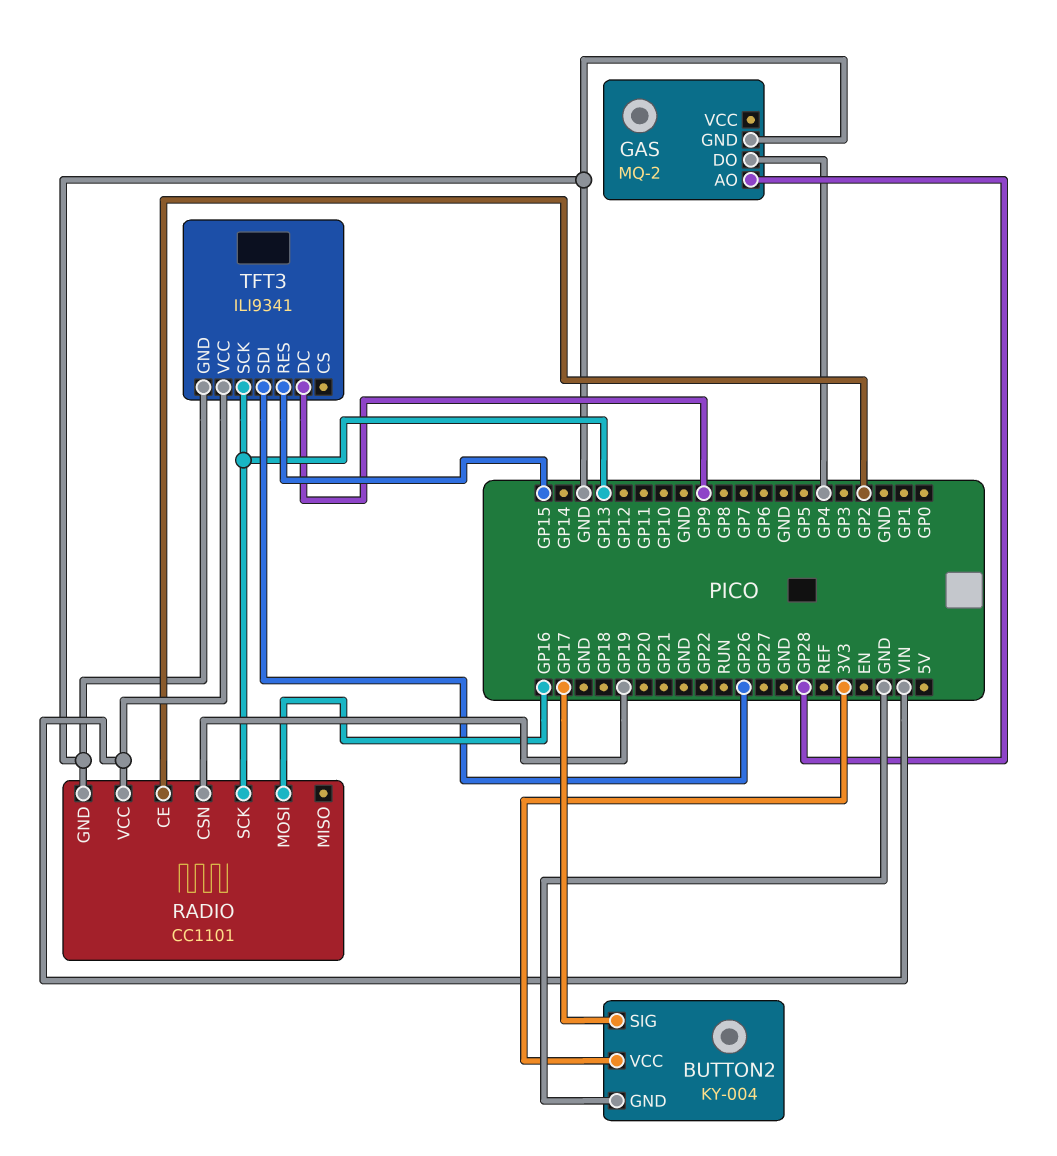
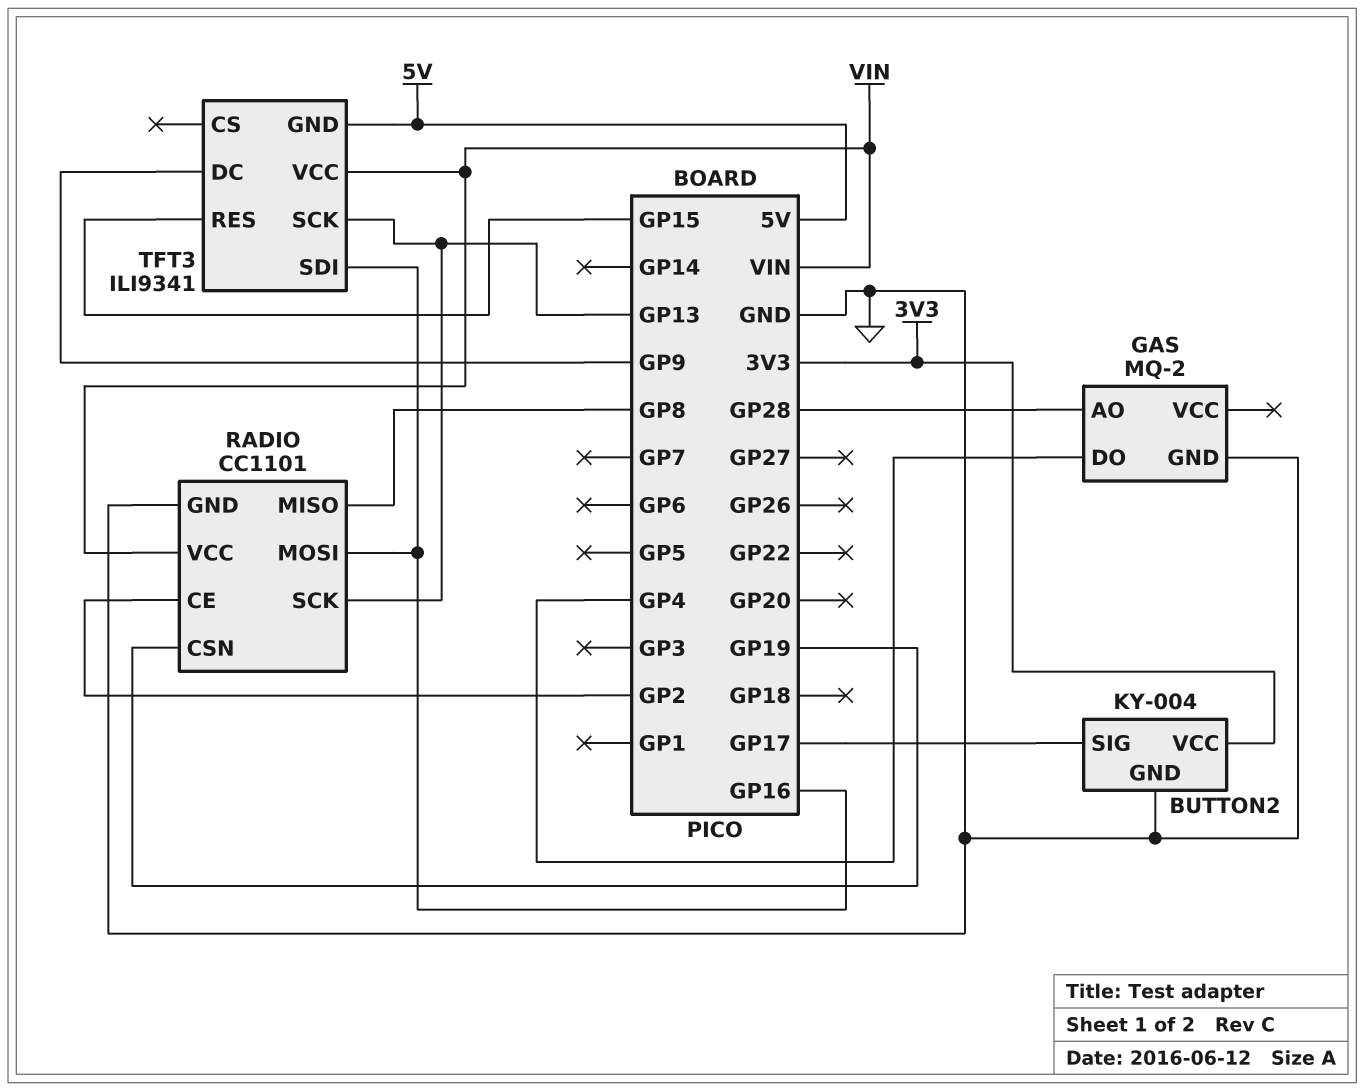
RADIO pin MISO: none -> GP8
TFT3 pin GND: GND -> 5V
TFT3 pin SDI: GP26 -> GP16

